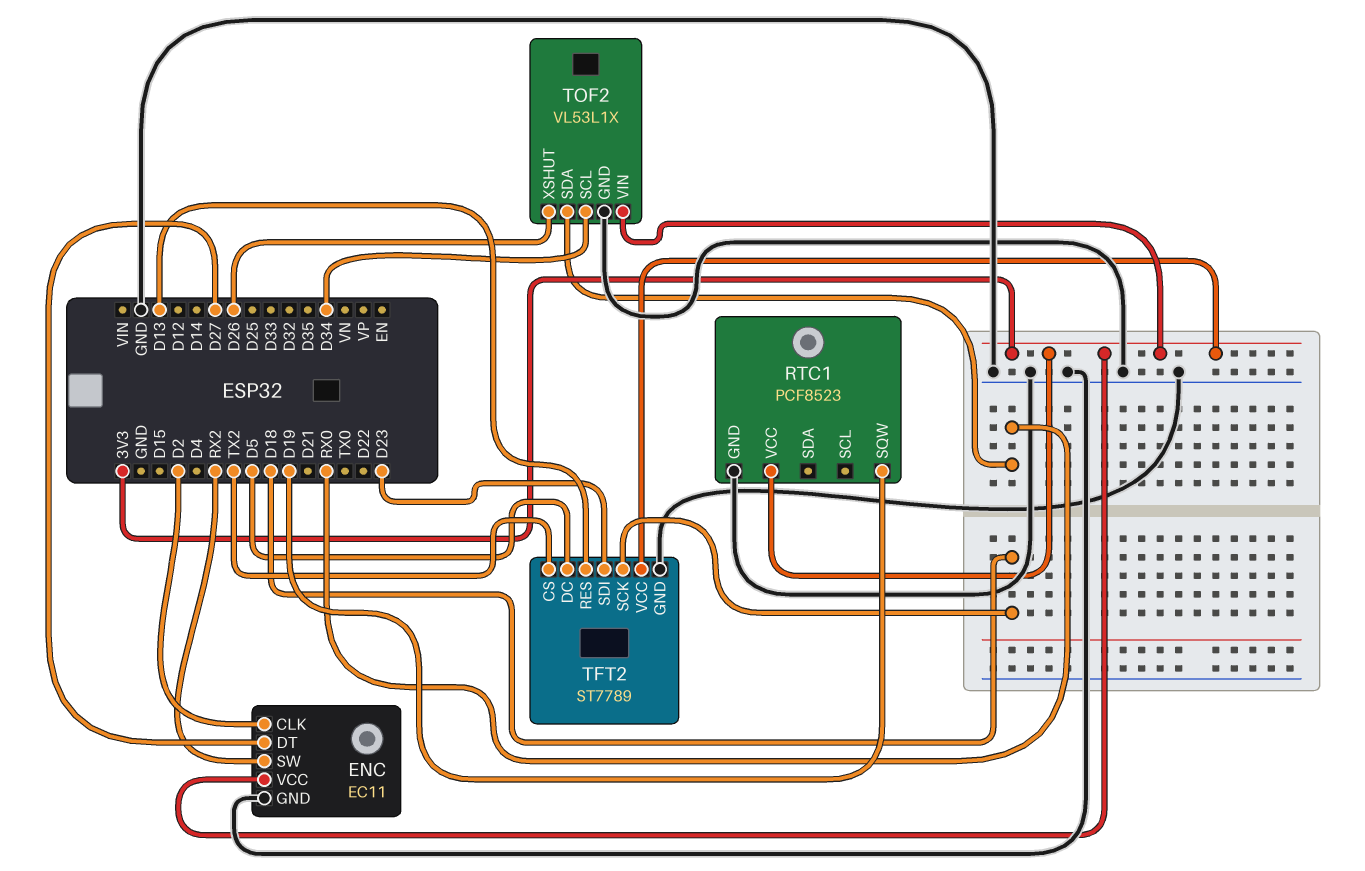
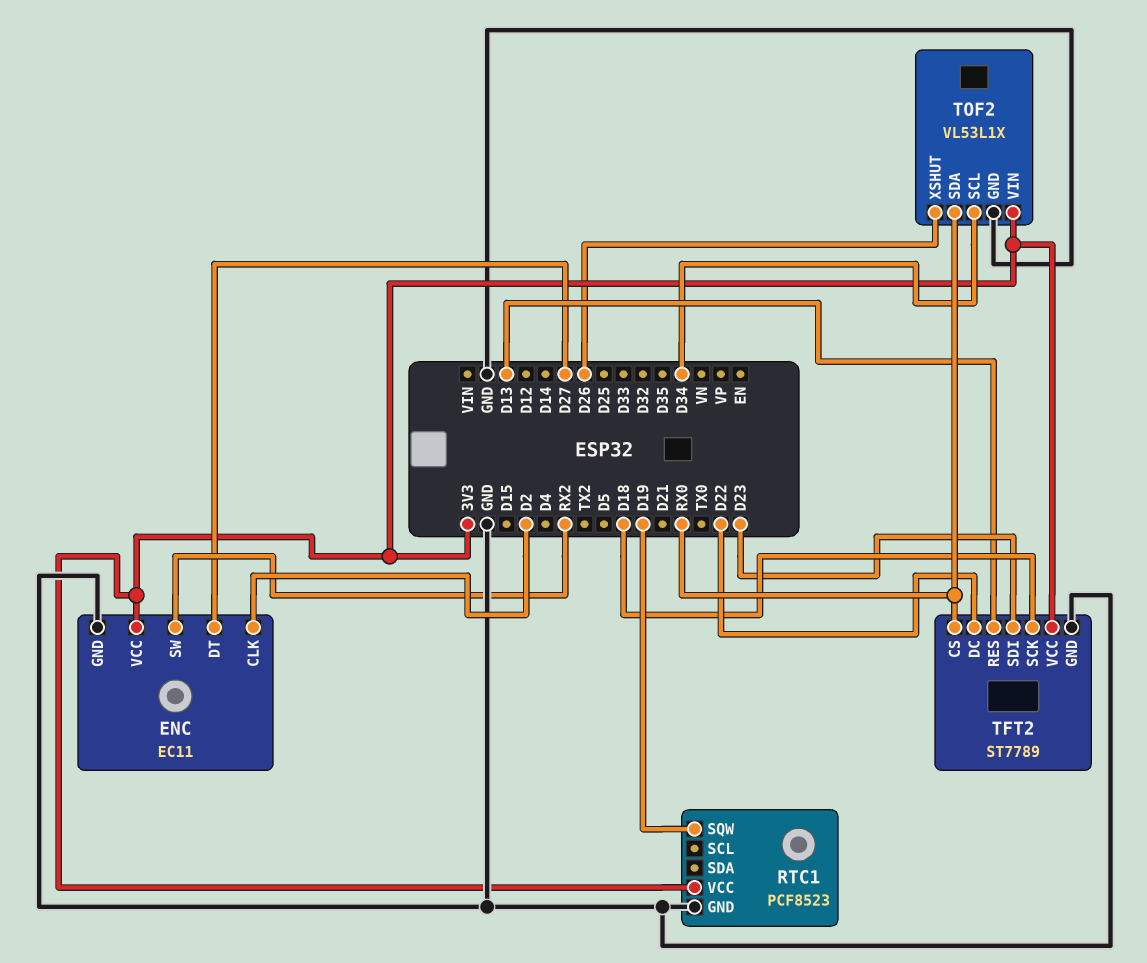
TFT2 pin CS: TX2 -> RX0
TFT2 pin DC: D5 -> D22

